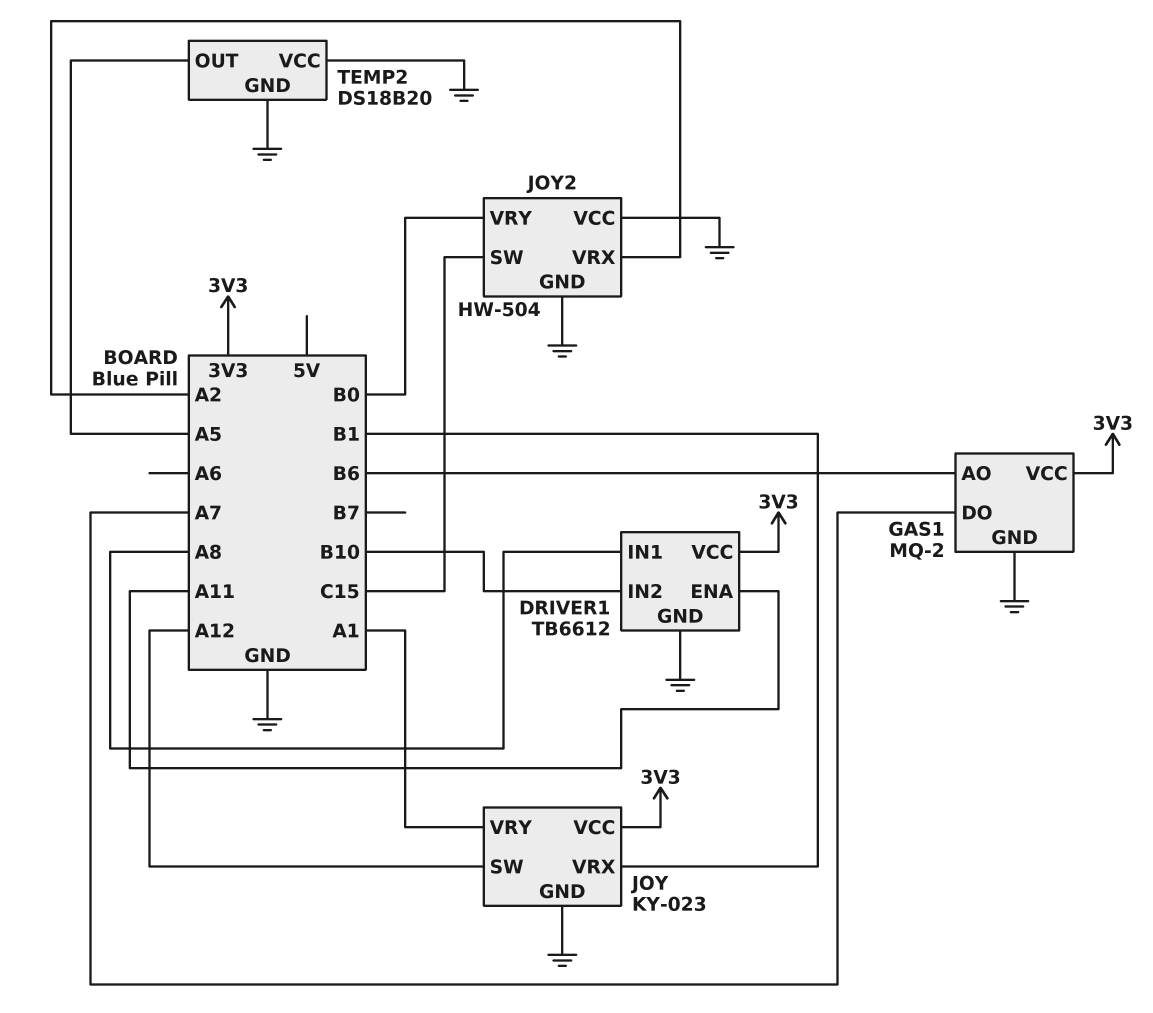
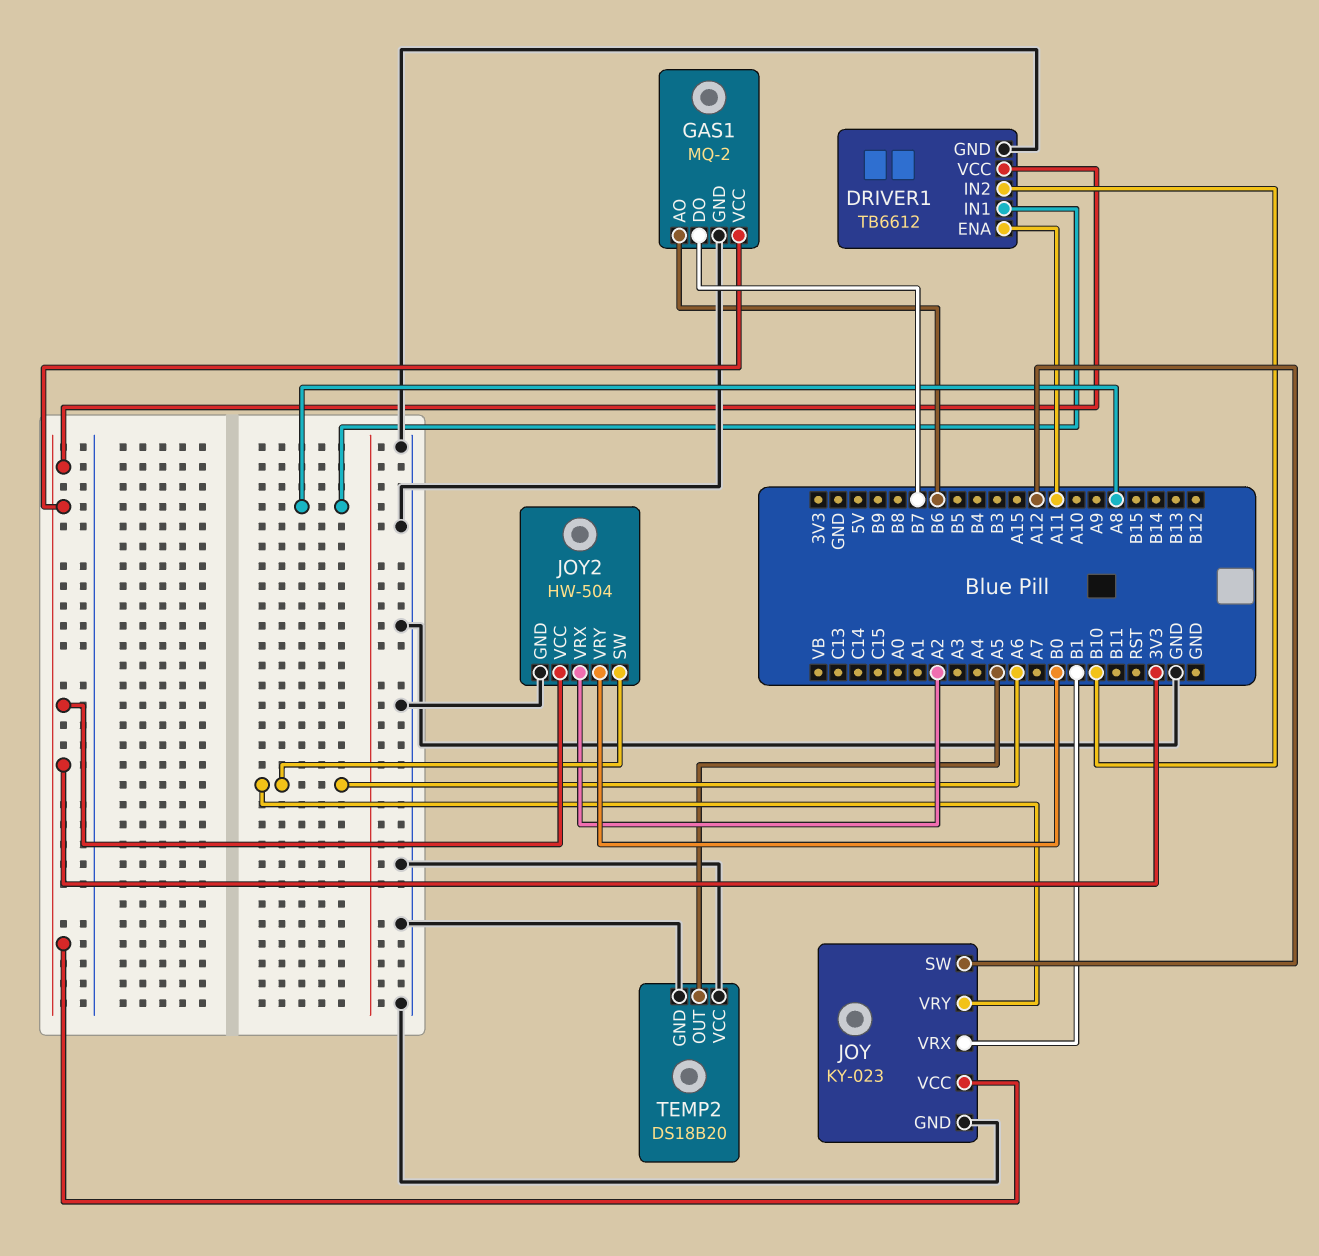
GAS1 pin DO: A7 -> B7
JOY pin VRY: A1 -> A6
JOY2 pin SW: C15 -> A6
JOY2 pin VCC: GND -> 3V3

